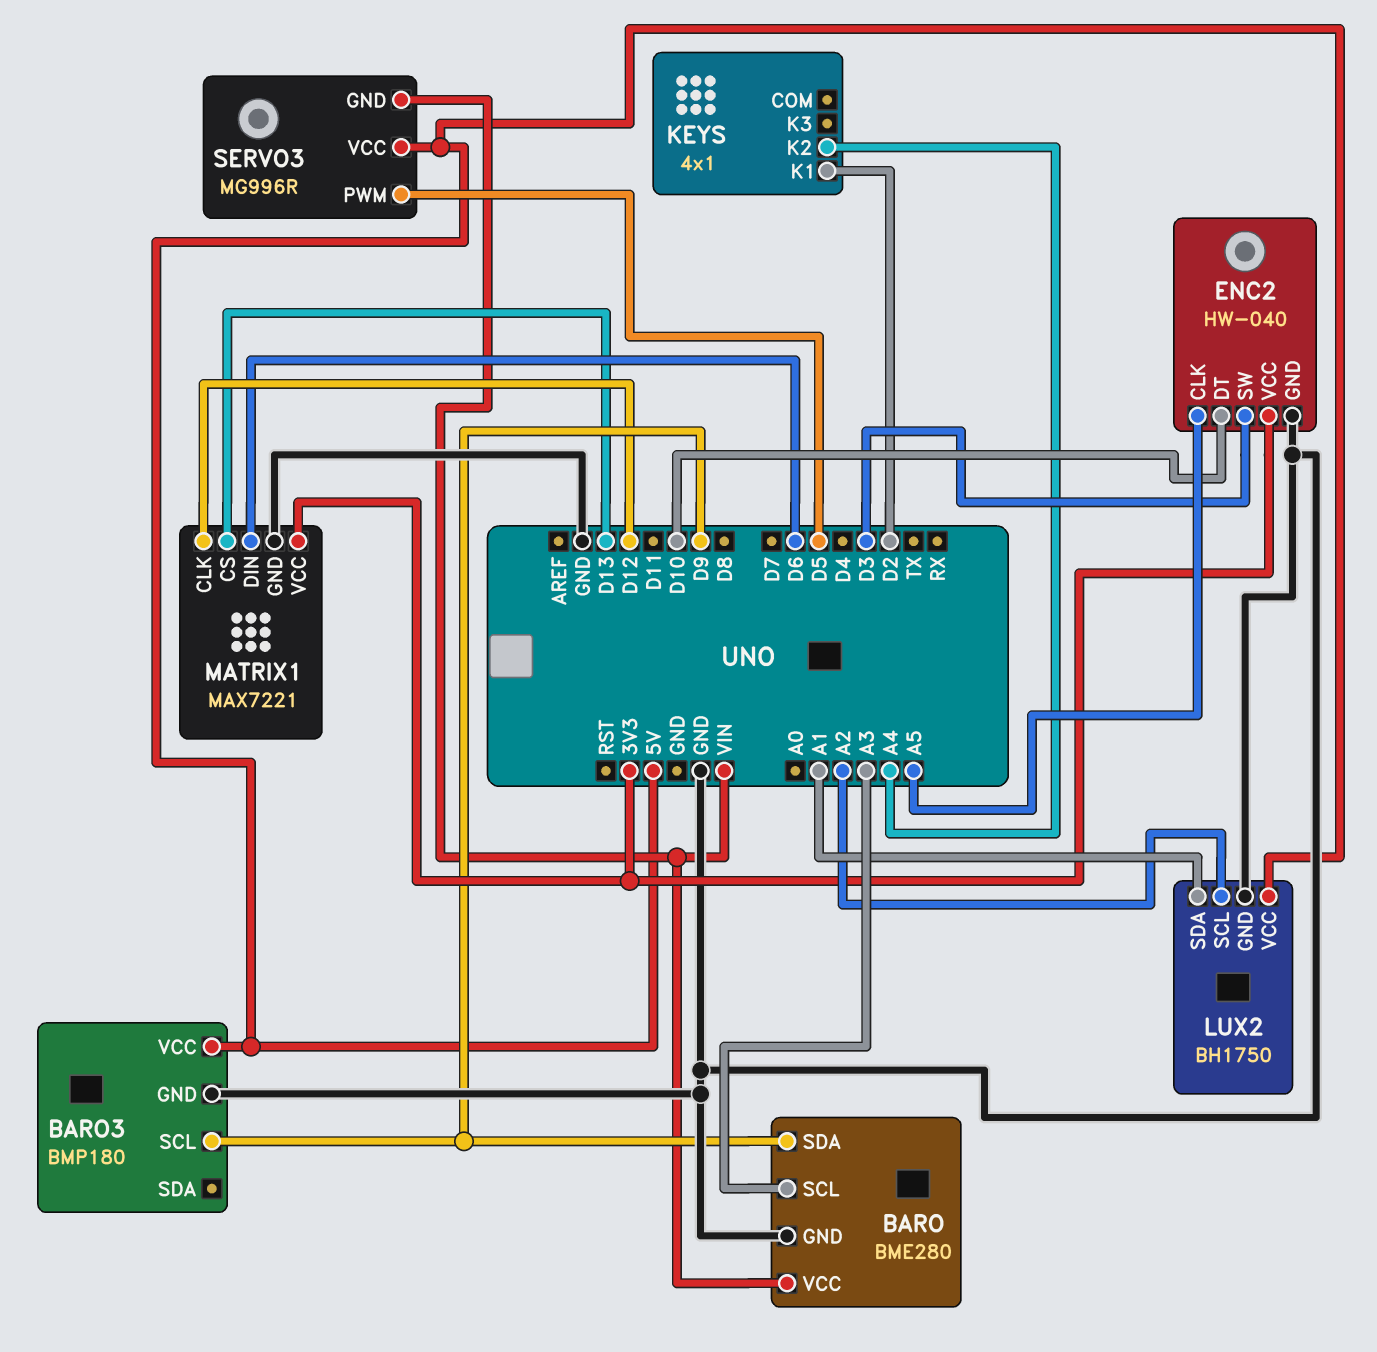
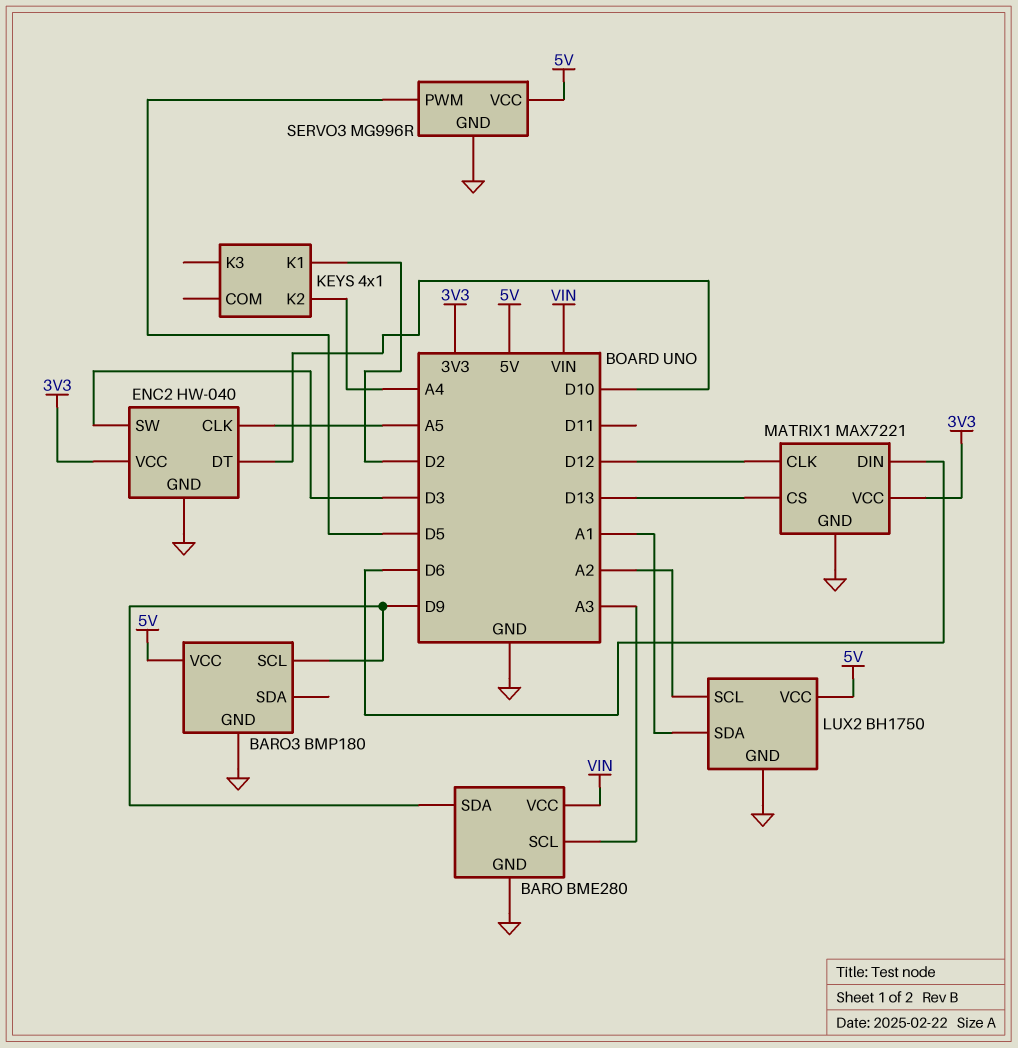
SERVO3 pin GND: VIN -> GND

